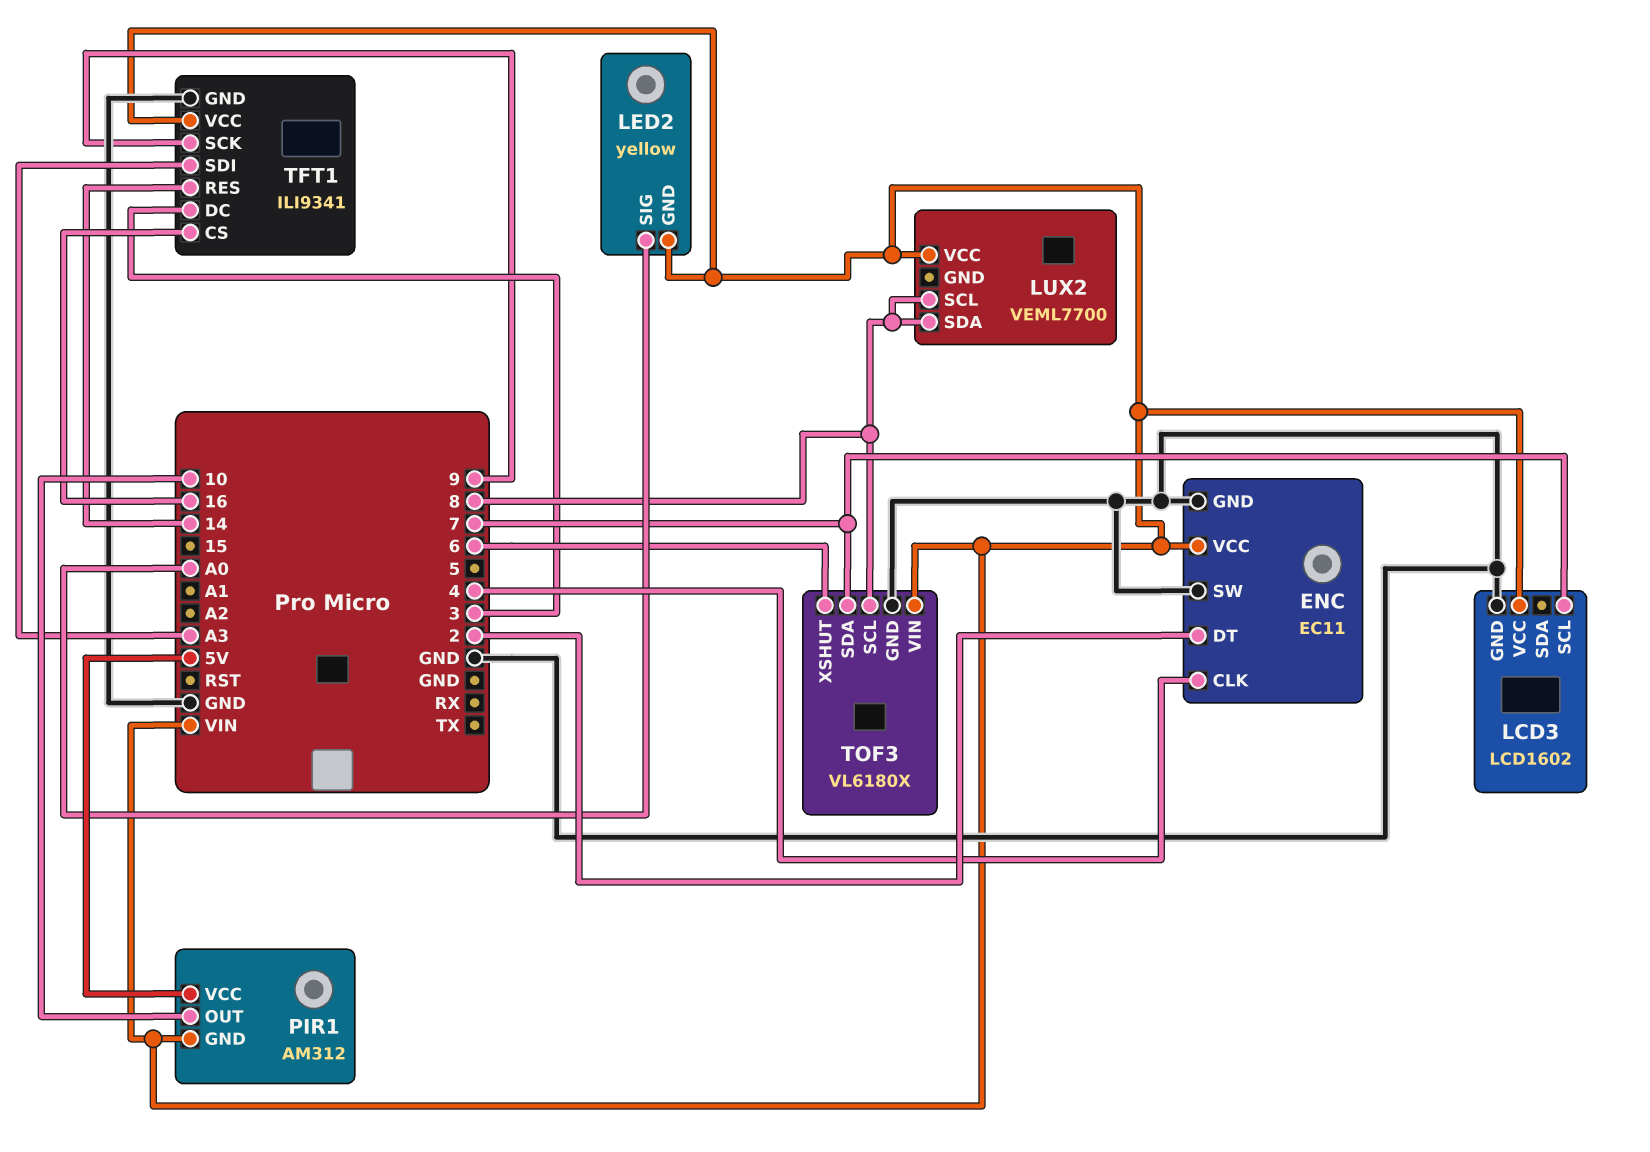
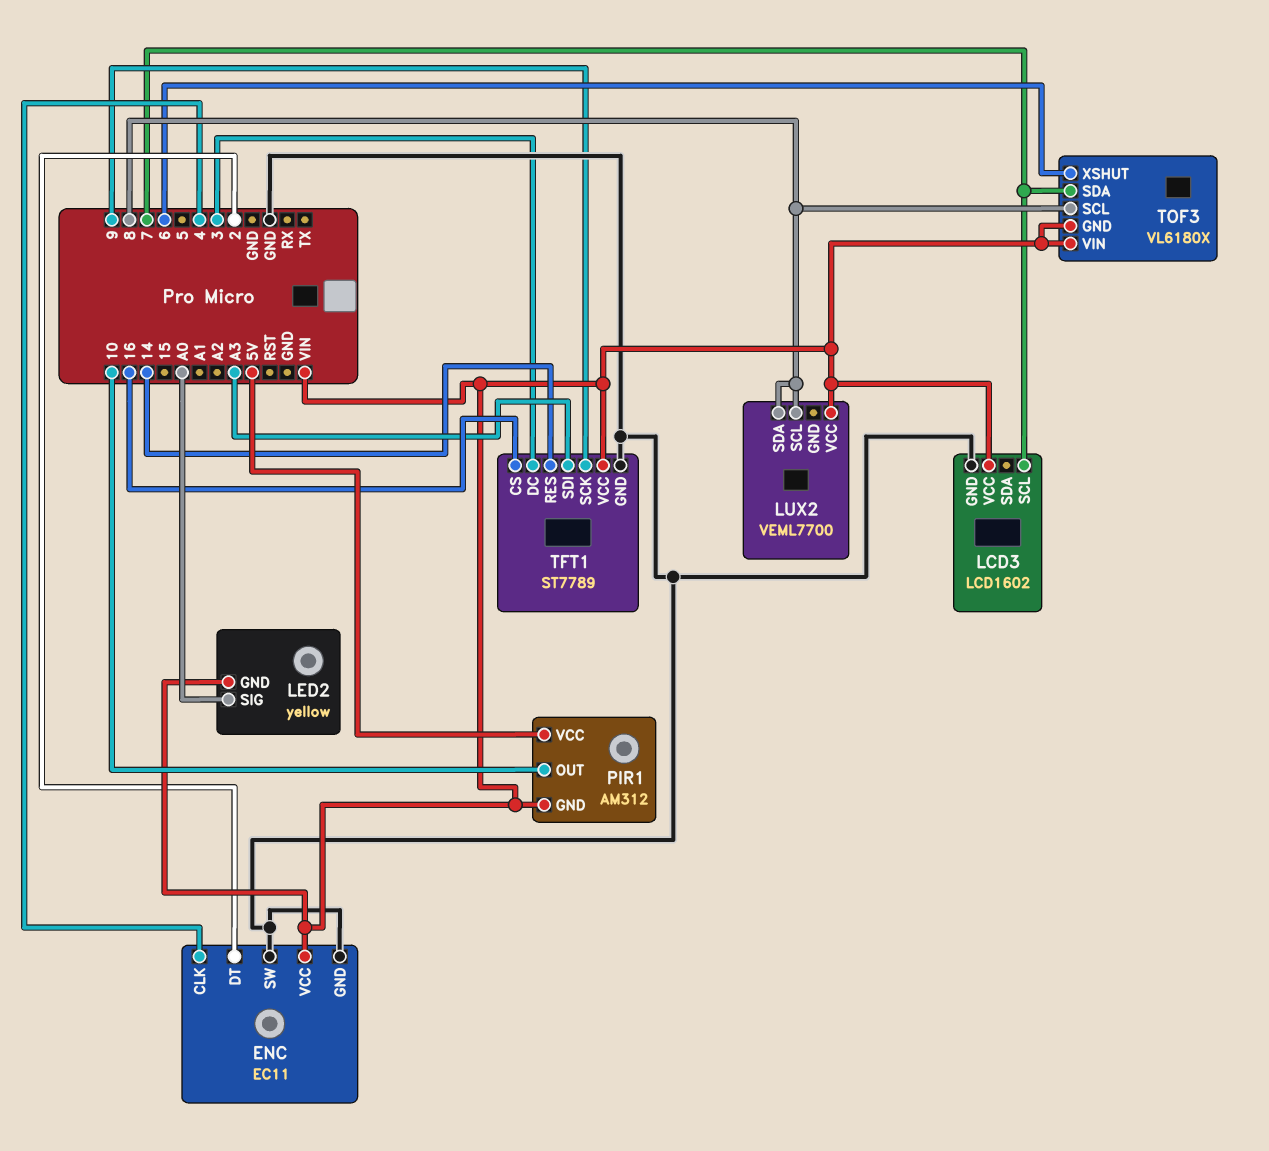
TFT1: ILI9341 -> ST7789
TOF3 pin GND: GND -> VIN

